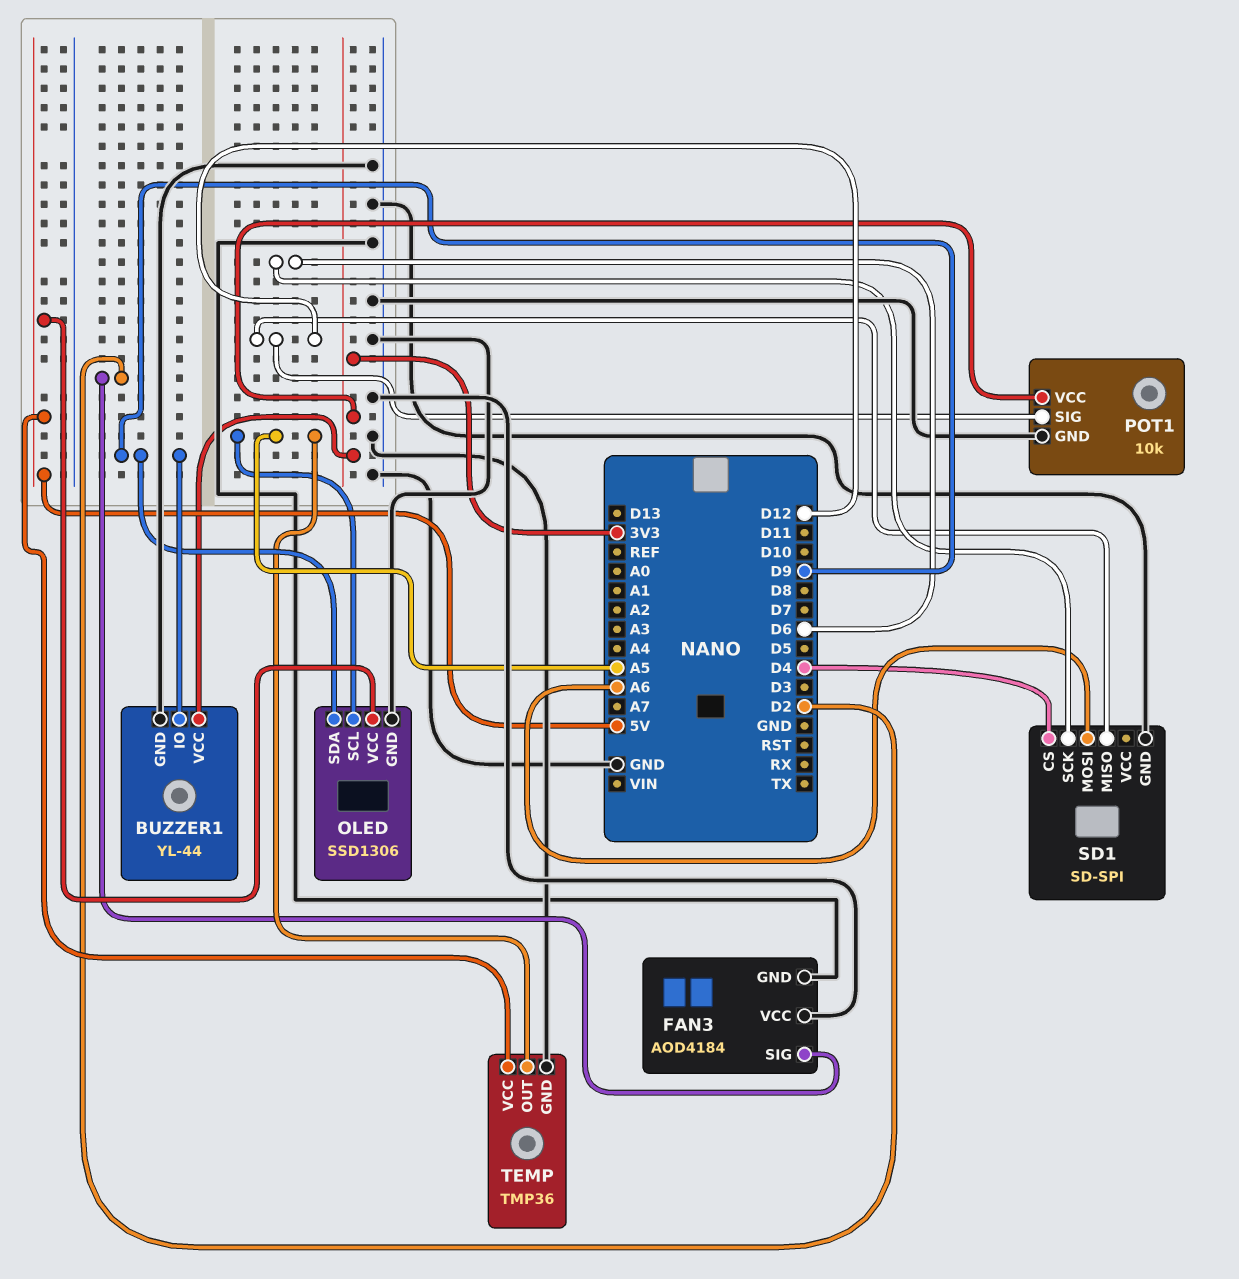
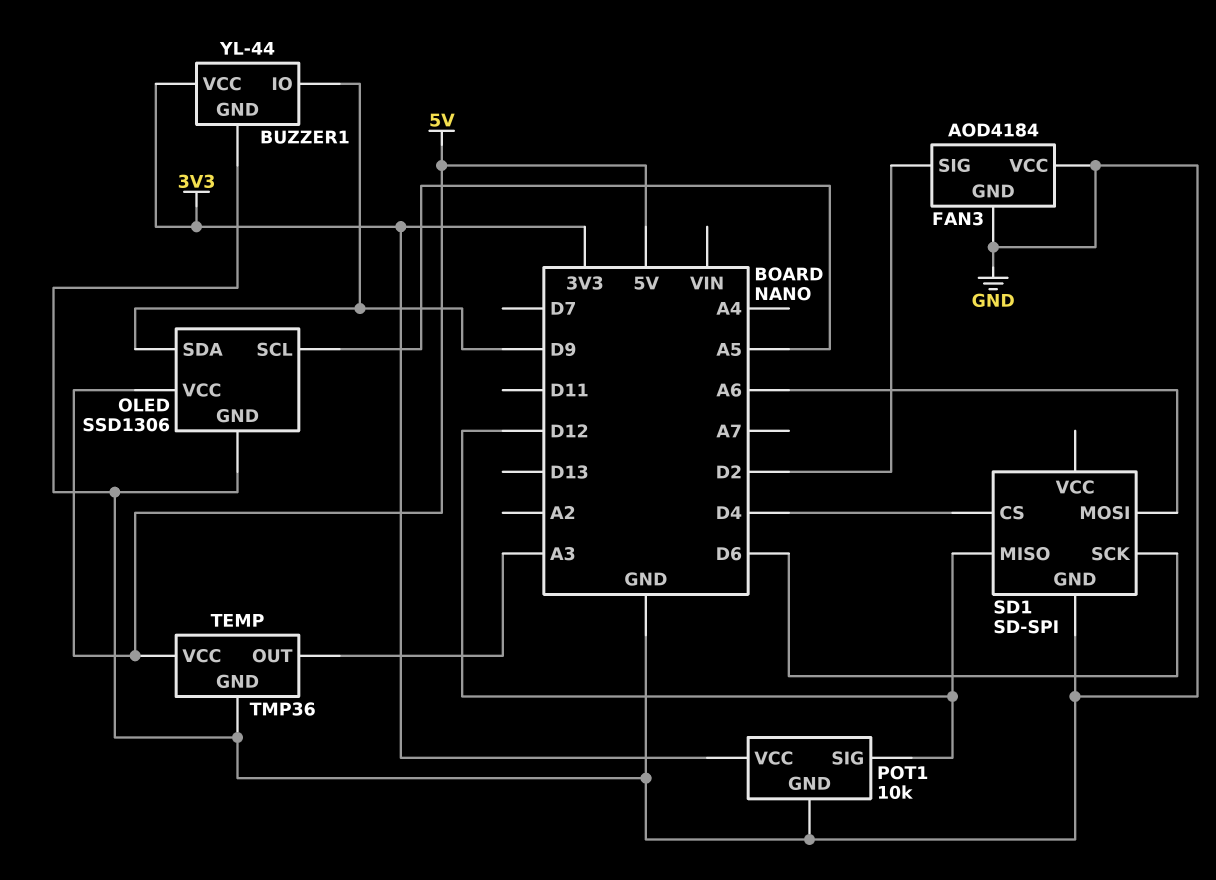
TEMP pin OUT: A5 -> A3

